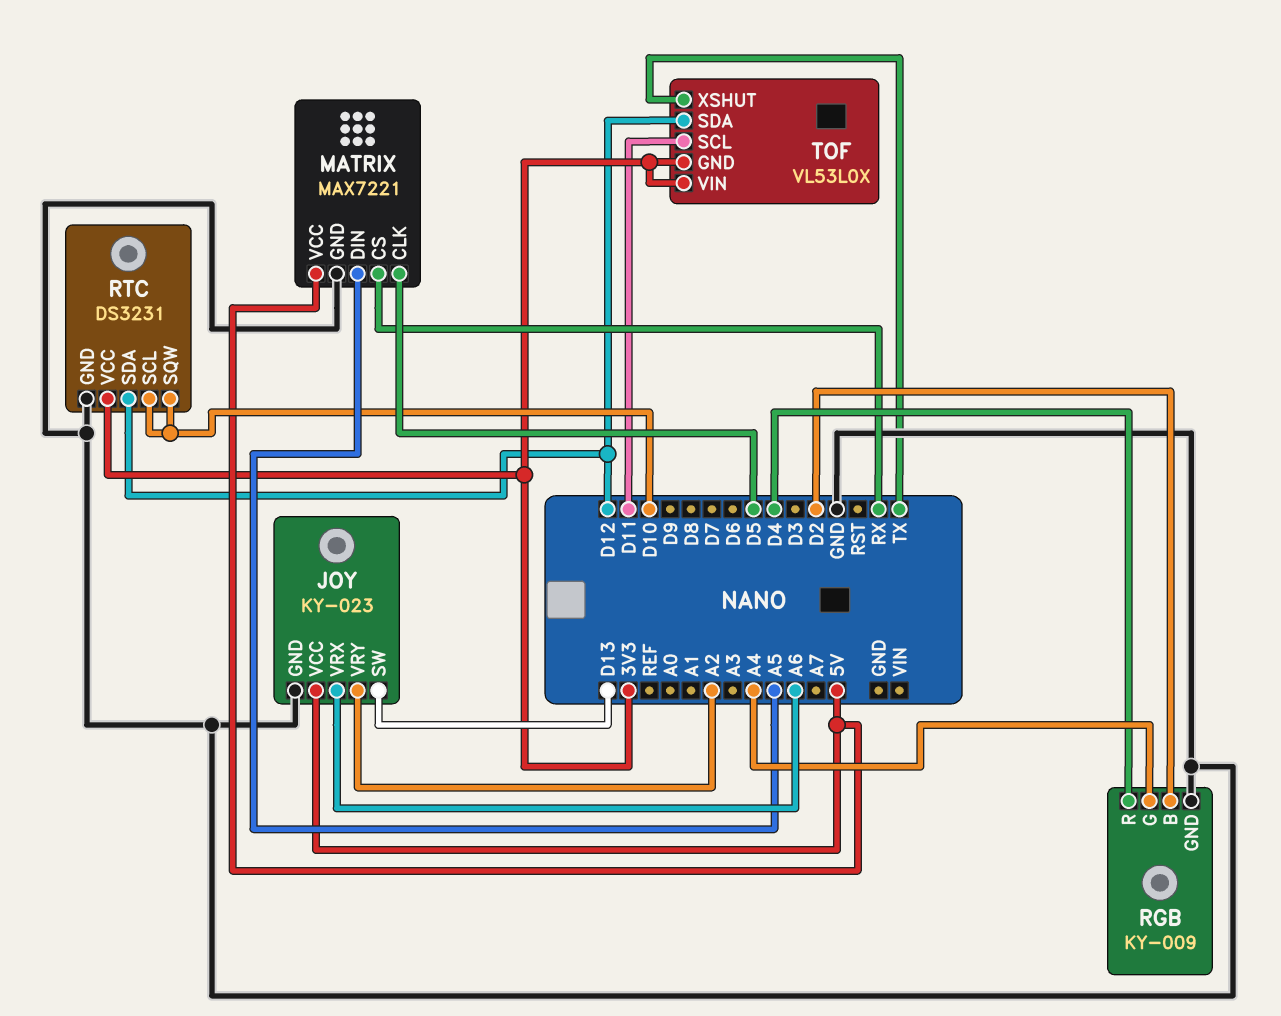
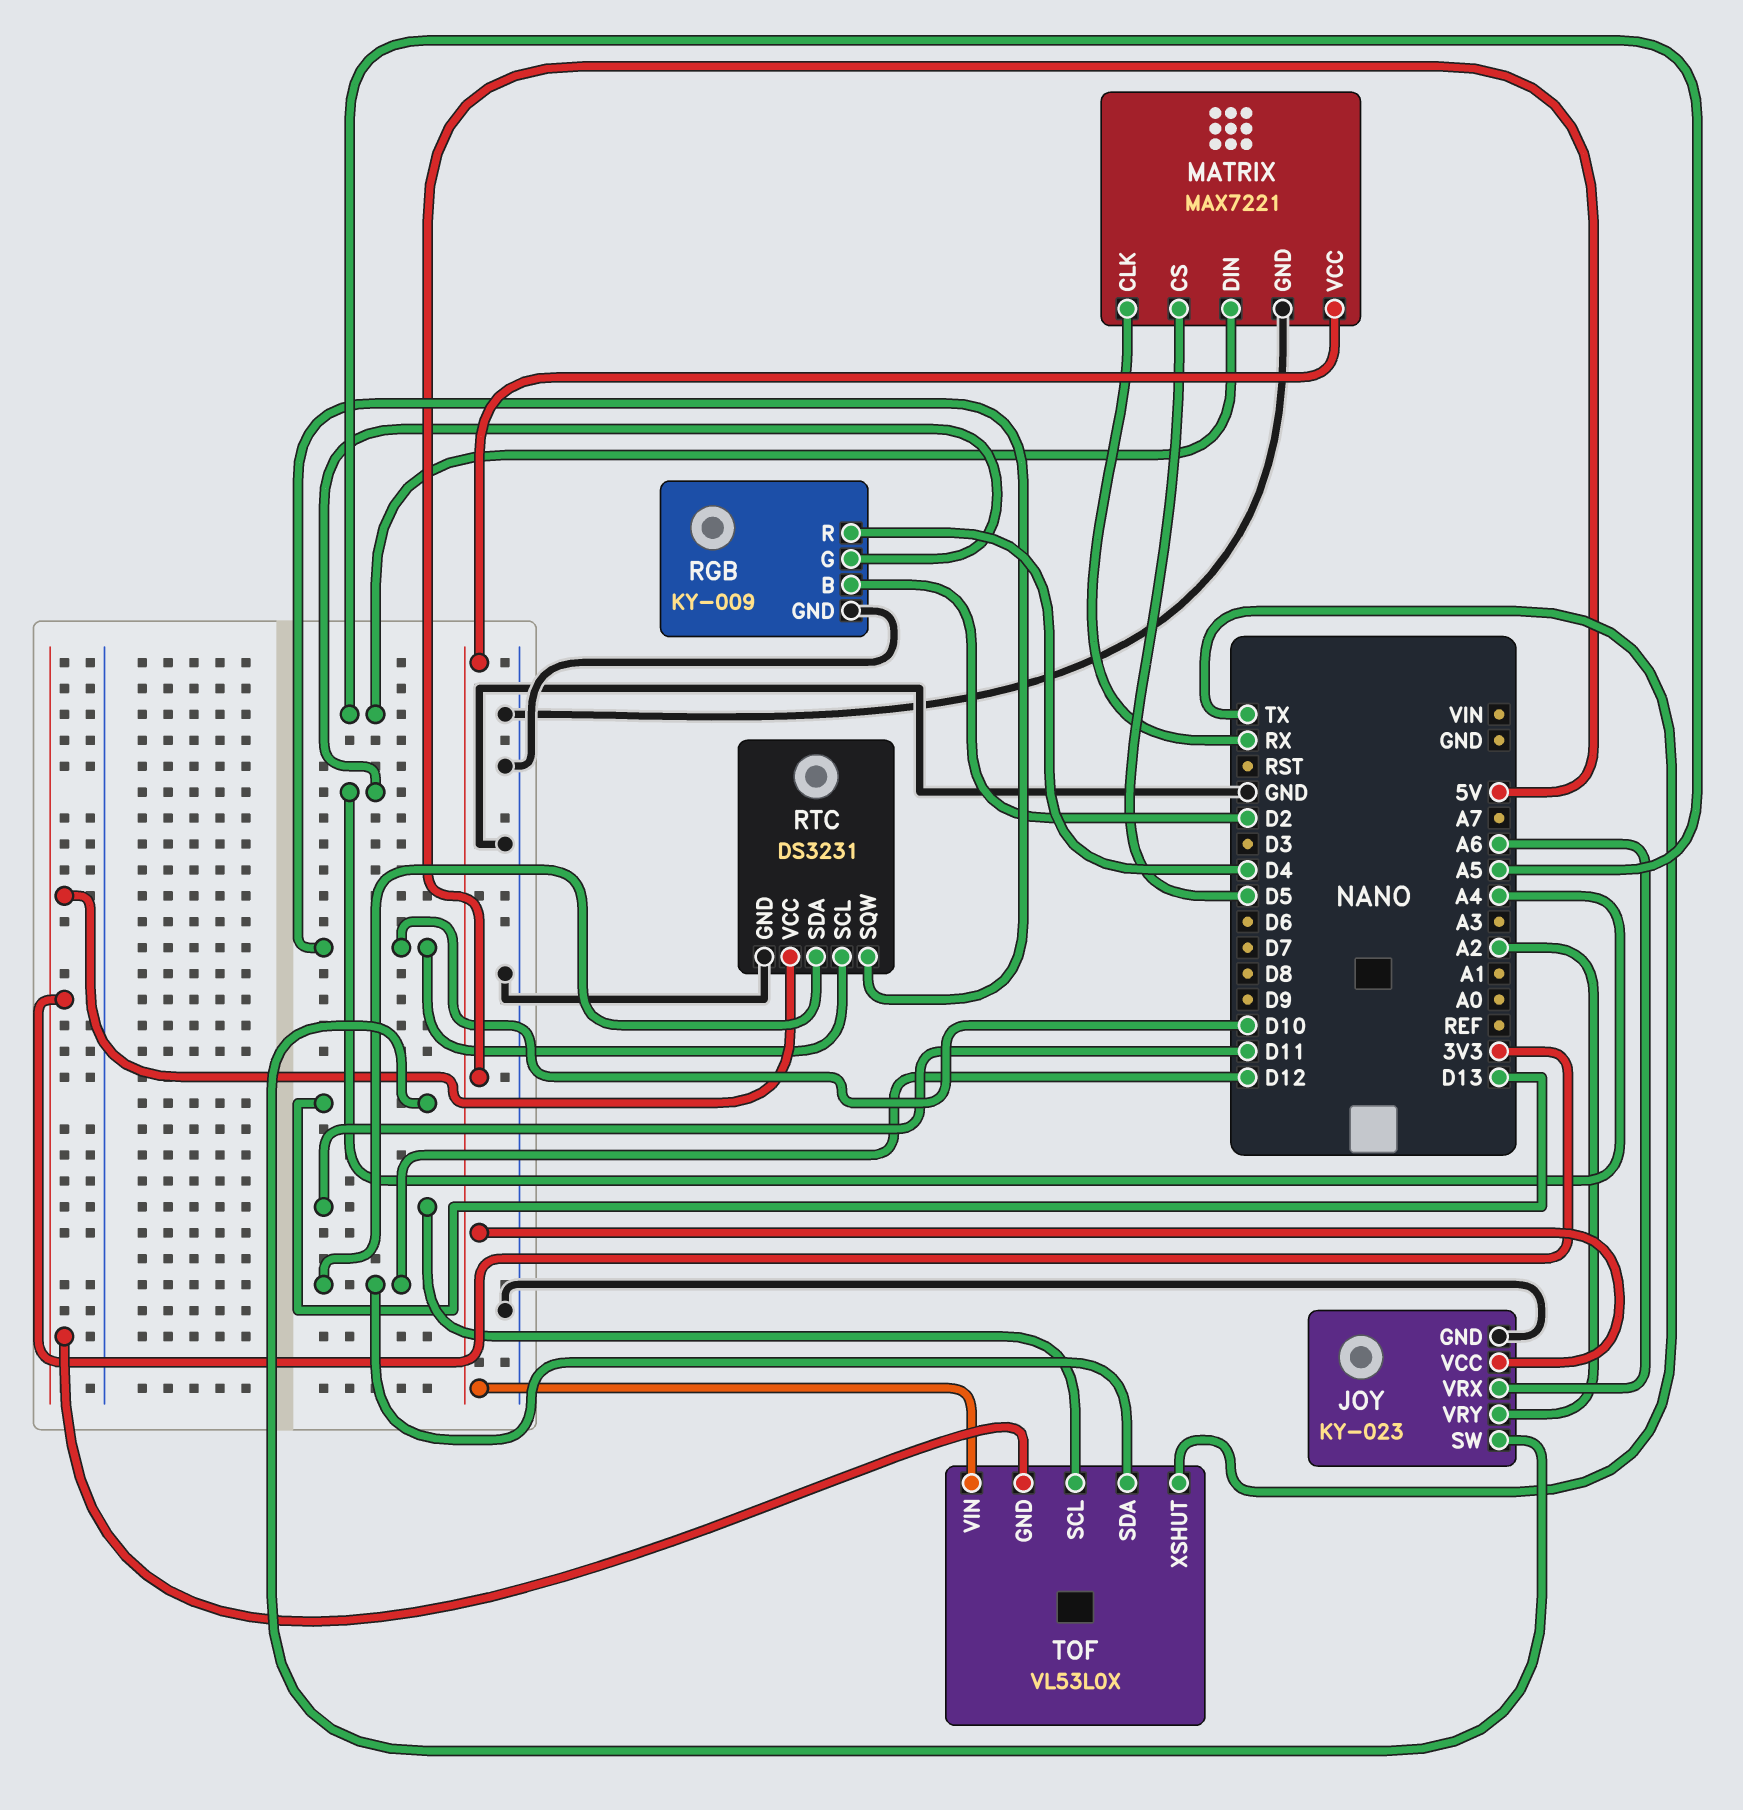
MATRIX pin CLK: D5 -> RX
MATRIX pin CS: RX -> D5
TOF pin VIN: 3V3 -> 5V

